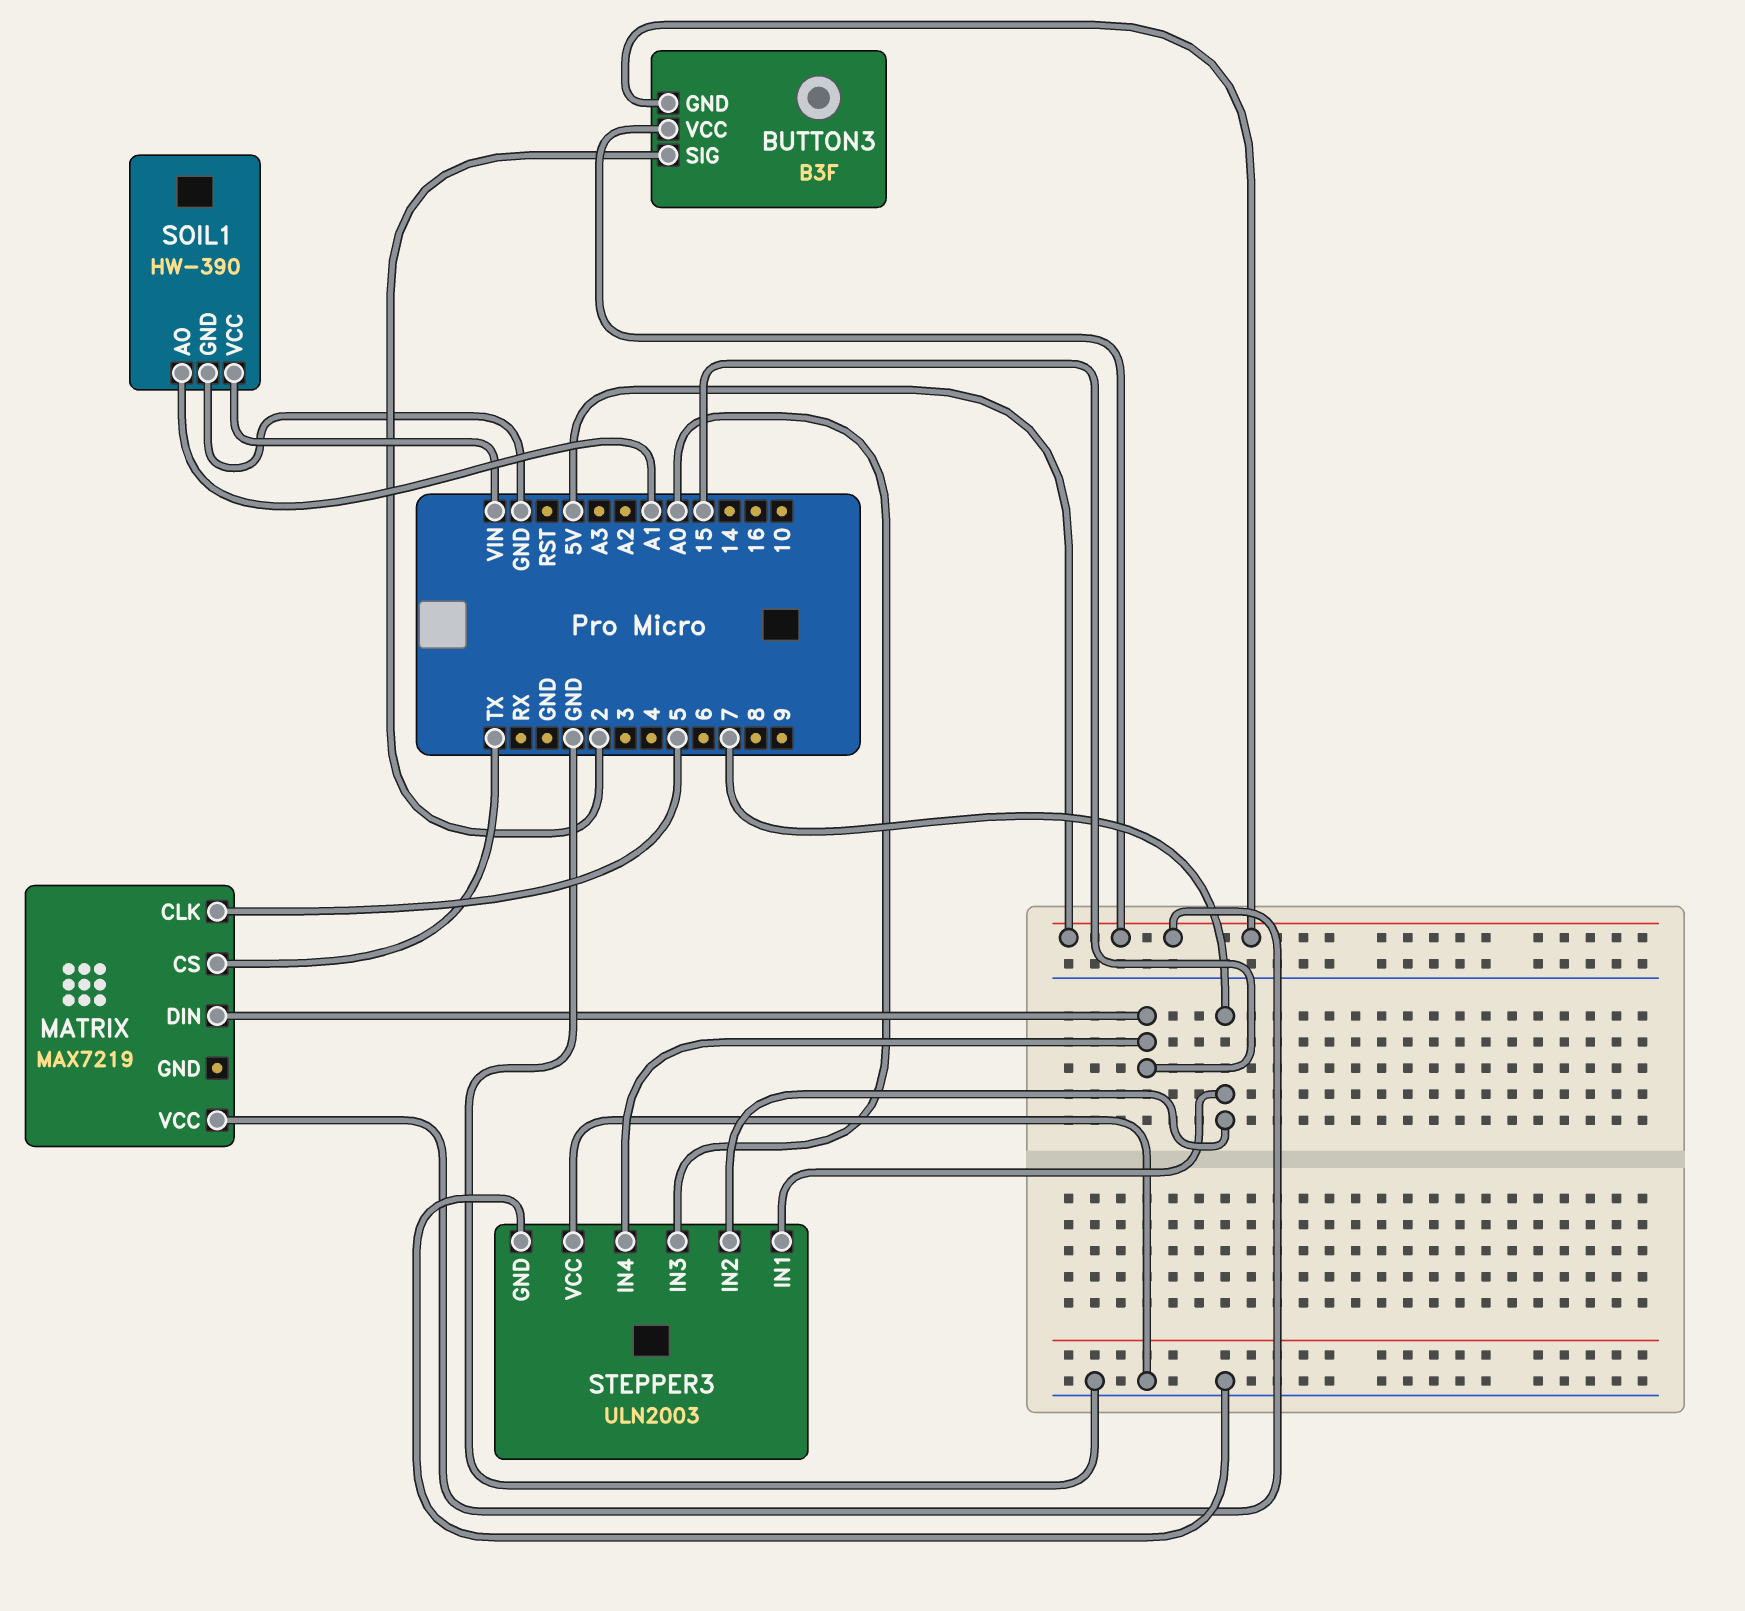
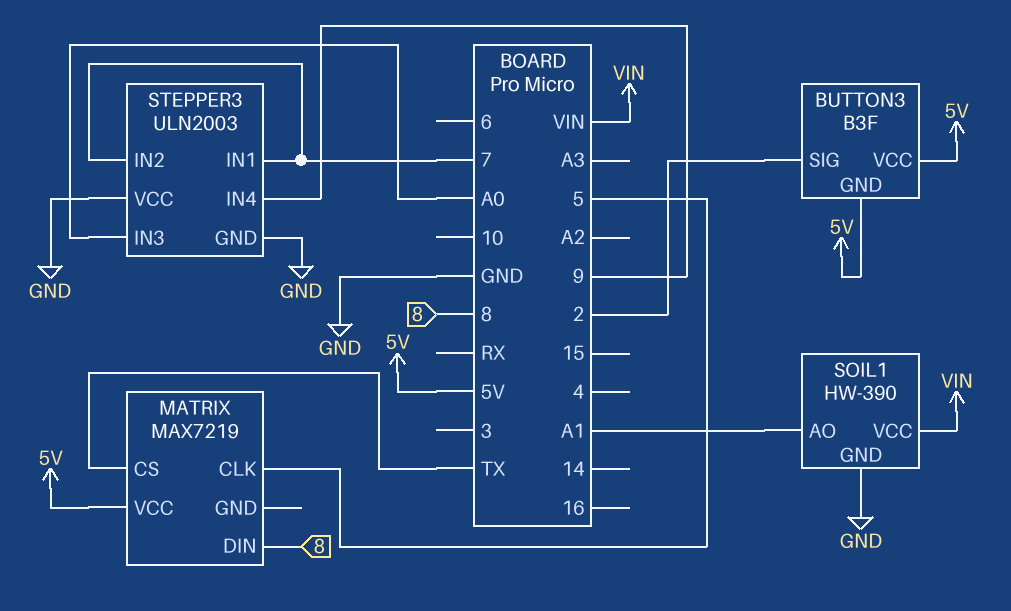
MATRIX pin DIN: 15 -> 8
STEPPER3 pin IN4: 15 -> 9

